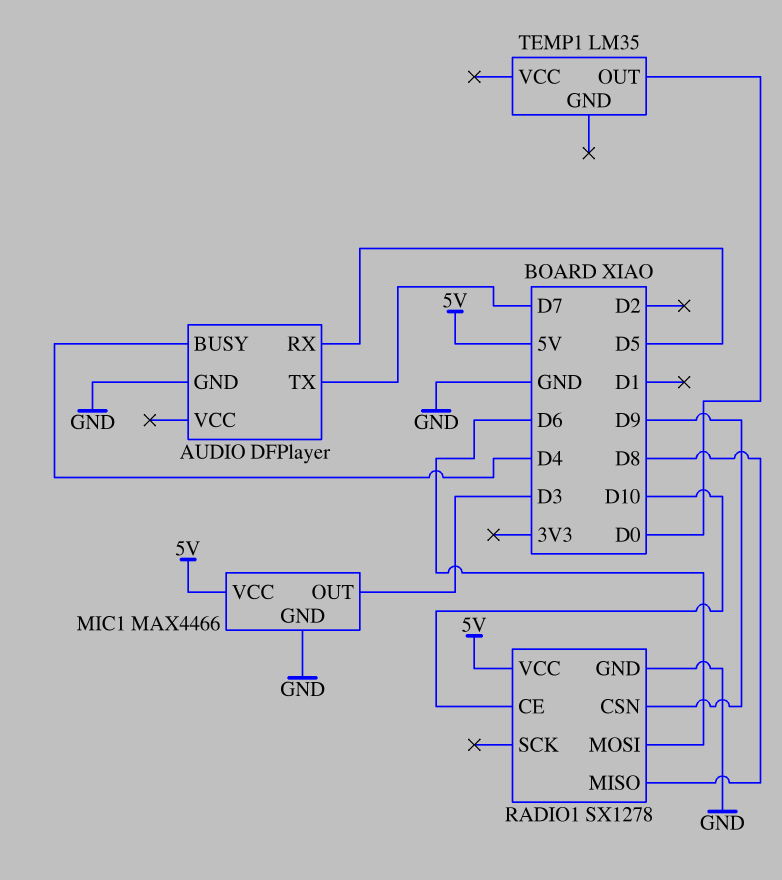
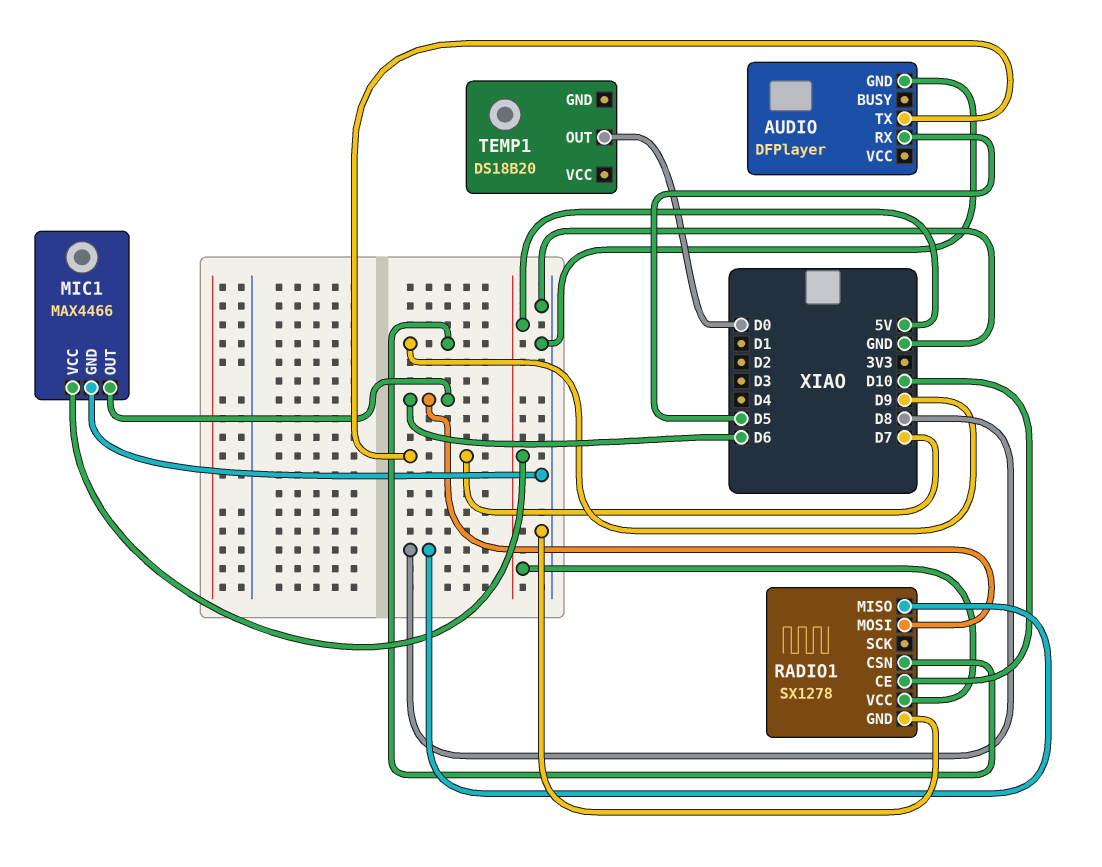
AUDIO pin BUSY: D4 -> none
MIC1 pin OUT: D3 -> D6
TEMP1: LM35 -> DS18B20

